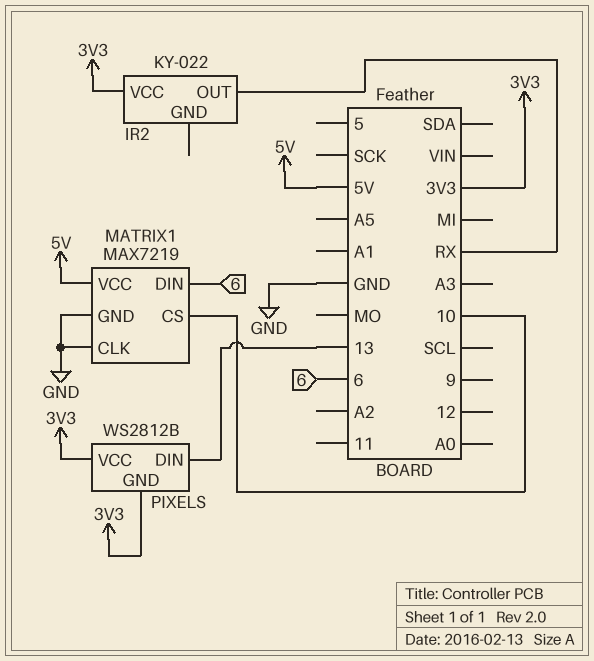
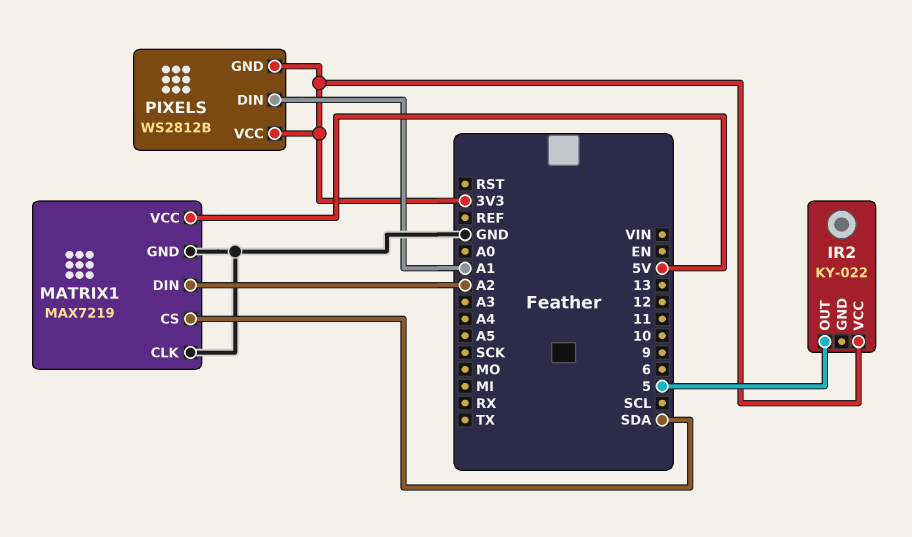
IR2 pin OUT: RX -> 5
MATRIX1 pin CS: 10 -> SDA
MATRIX1 pin DIN: 6 -> A2
PIXELS pin DIN: 13 -> A1

